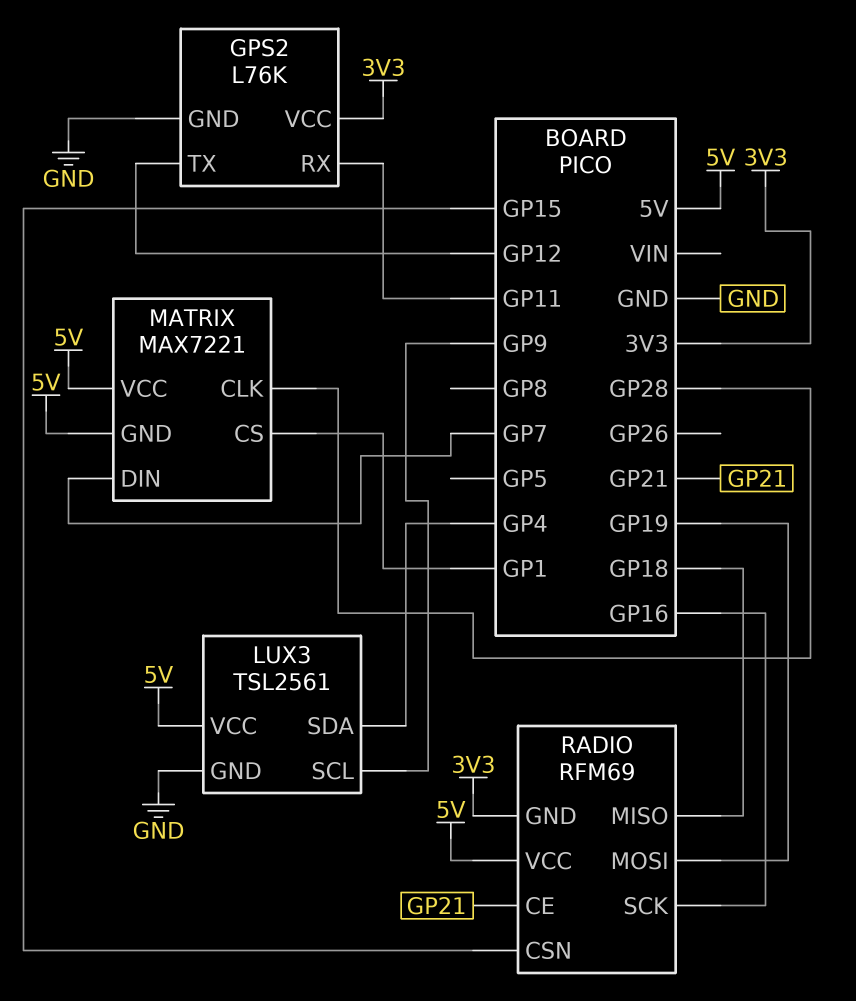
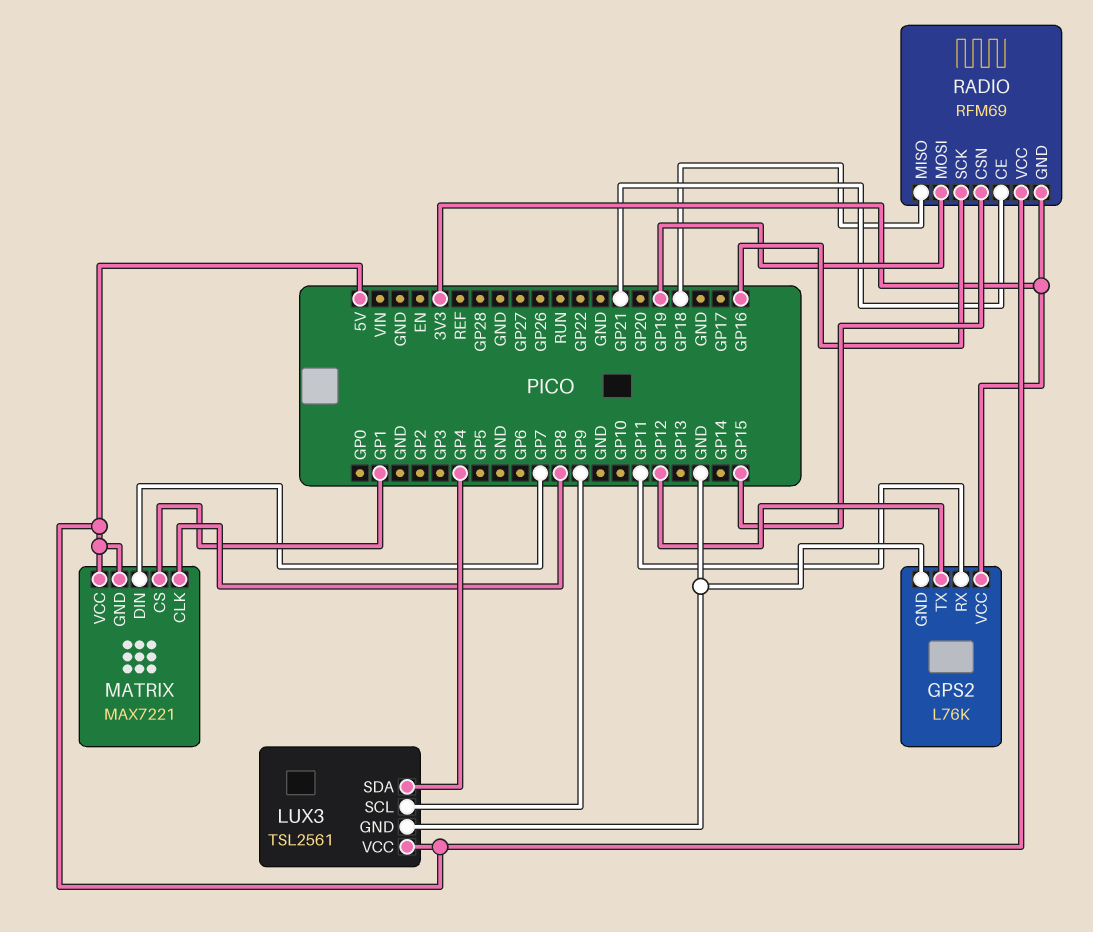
MATRIX pin CLK: GP28 -> GP8

